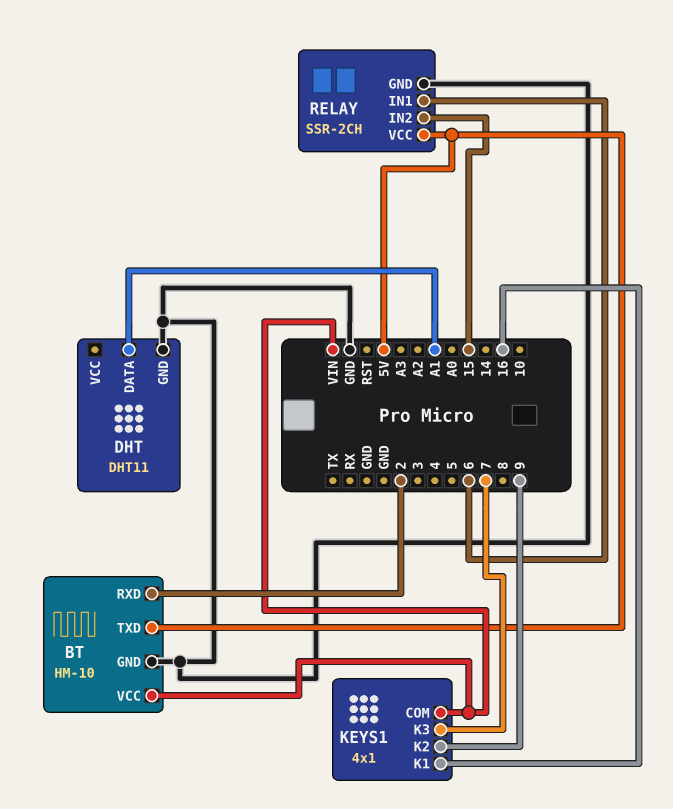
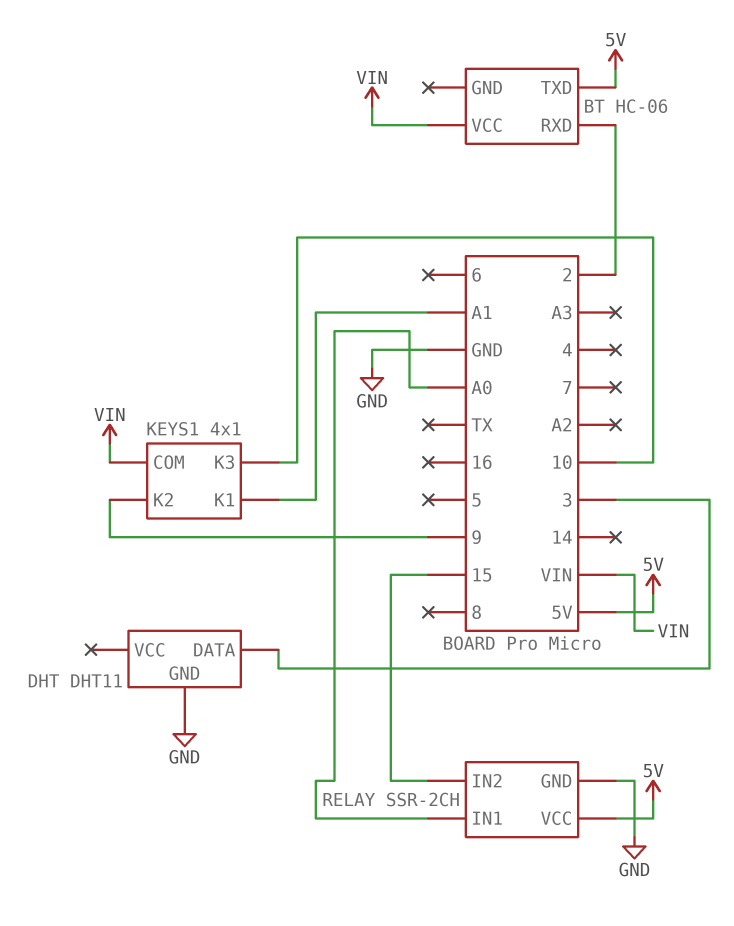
BT: HM-10 -> HC-06
BT pin GND: GND -> none
DHT pin DATA: A1 -> 3
KEYS1 pin K1: 16 -> A1
KEYS1 pin K3: 7 -> 10
RELAY pin IN1: 6 -> A0

